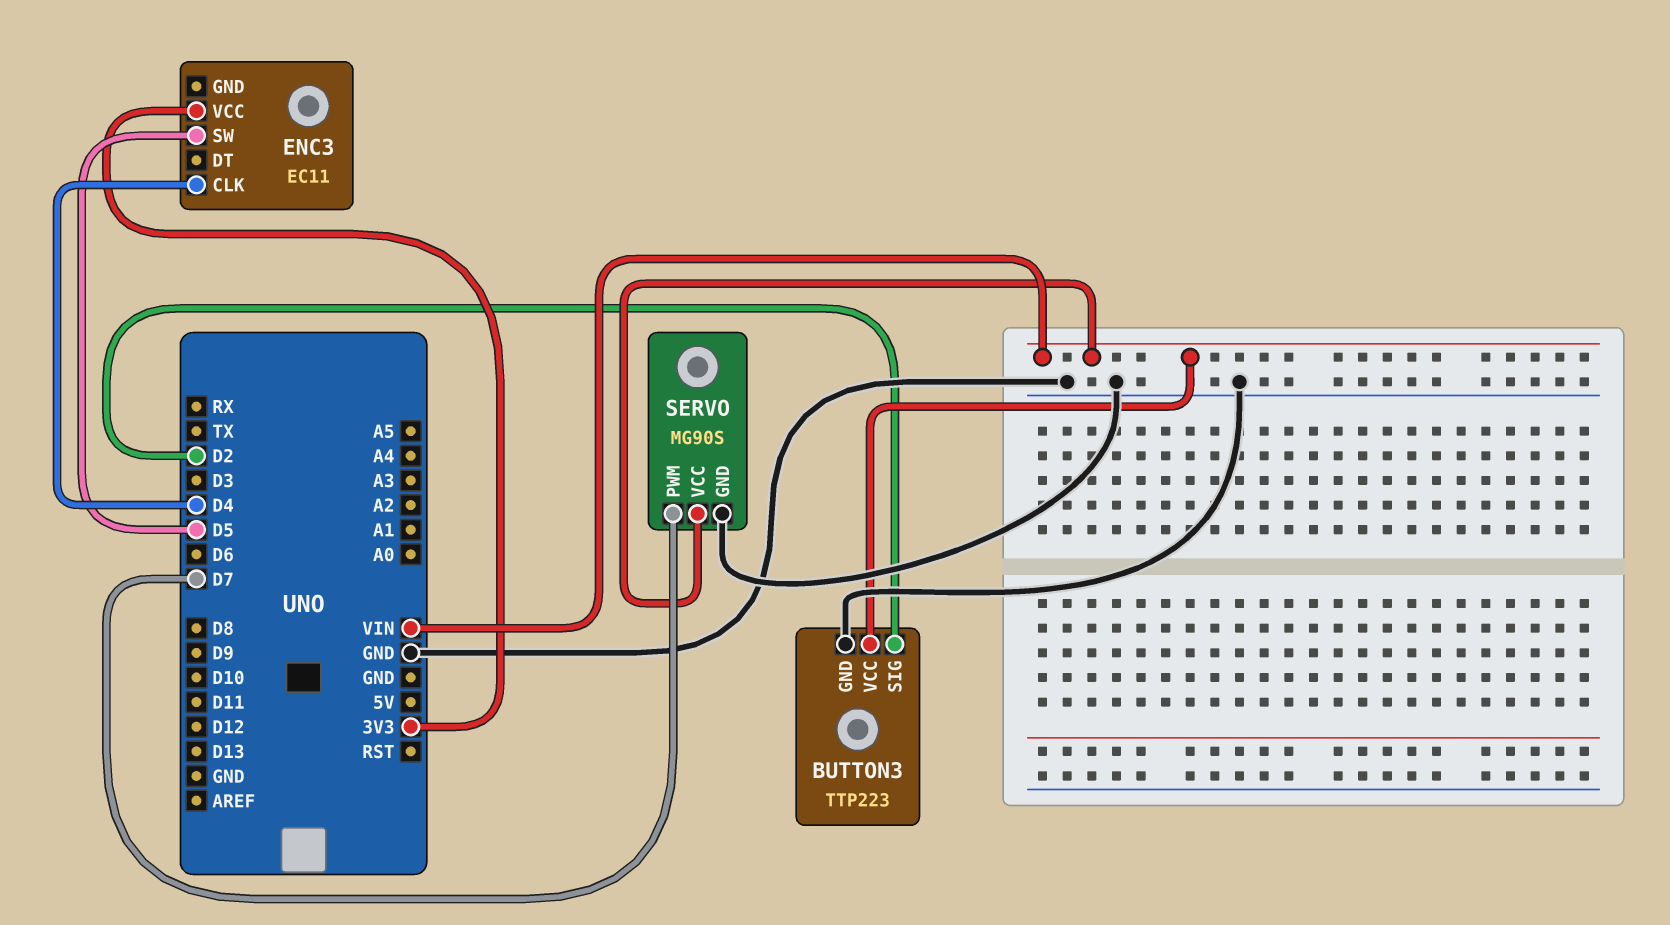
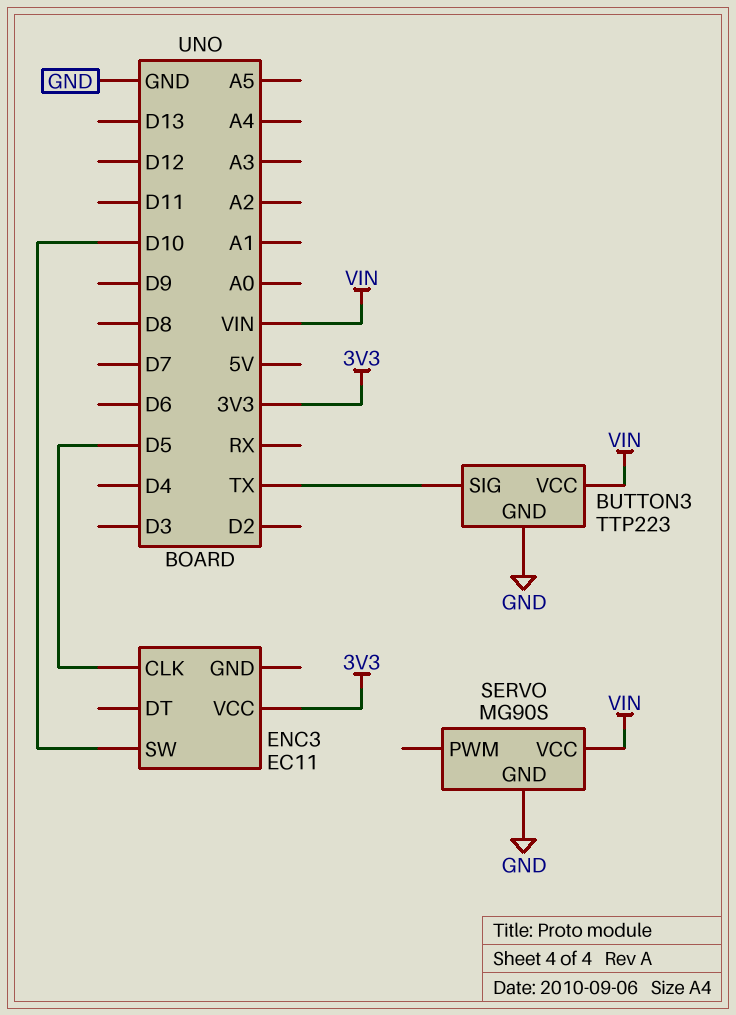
BUTTON3 pin SIG: D2 -> TX
ENC3 pin CLK: D4 -> D5
ENC3 pin SW: D5 -> D10
SERVO pin PWM: D7 -> none

